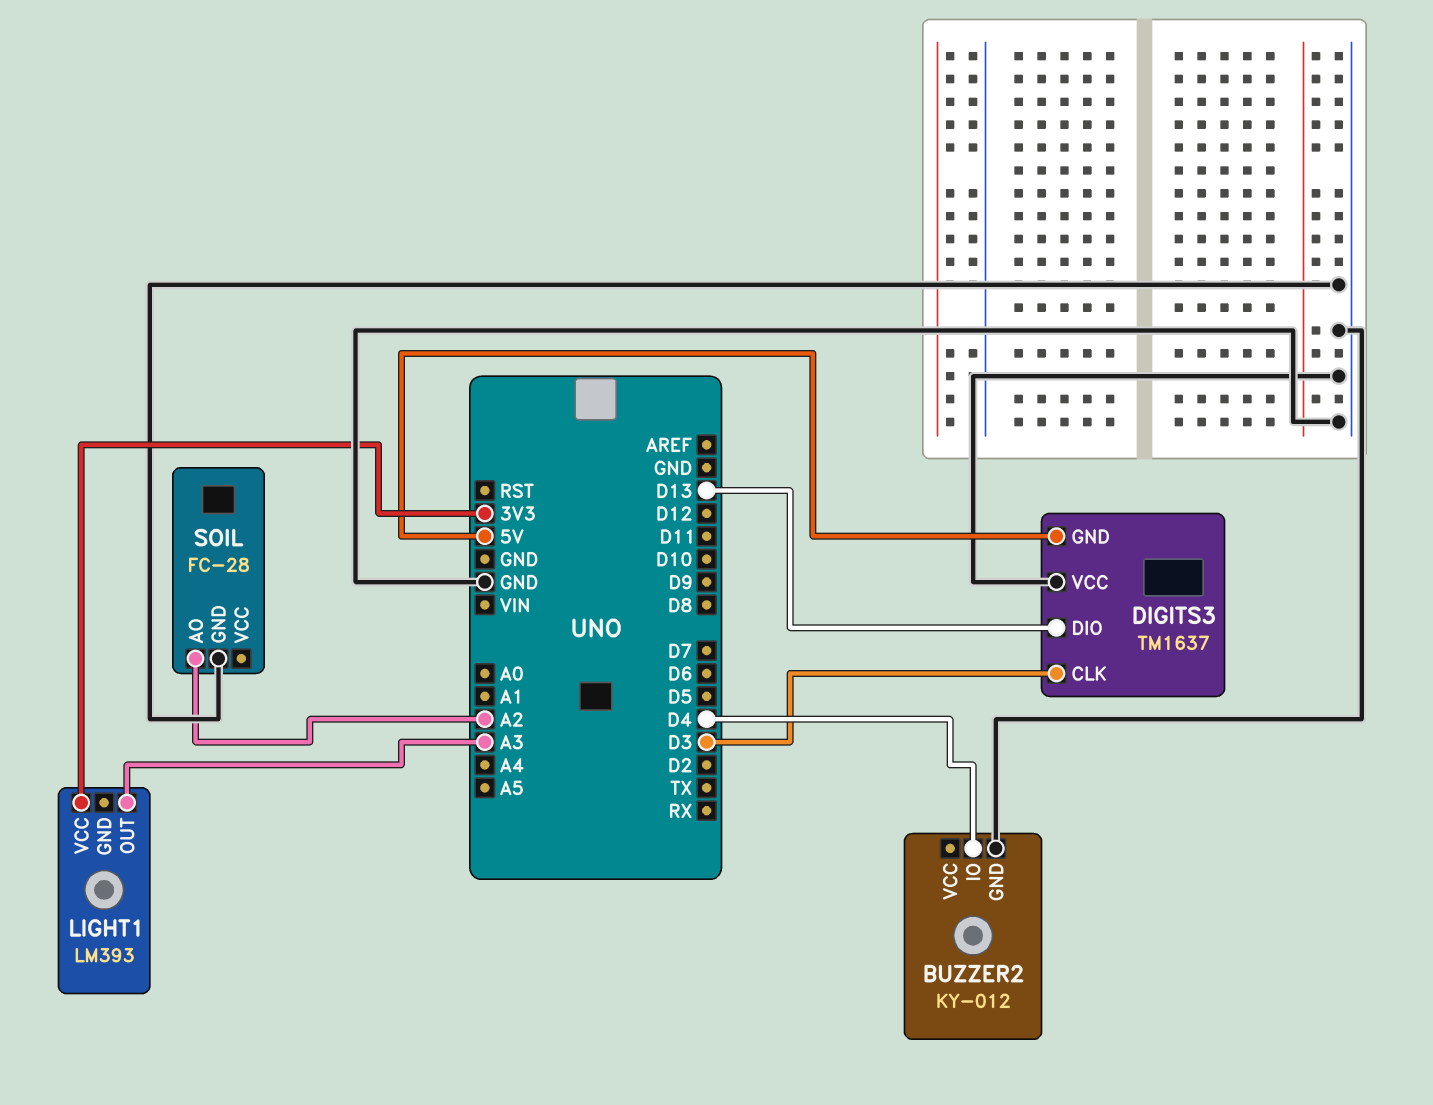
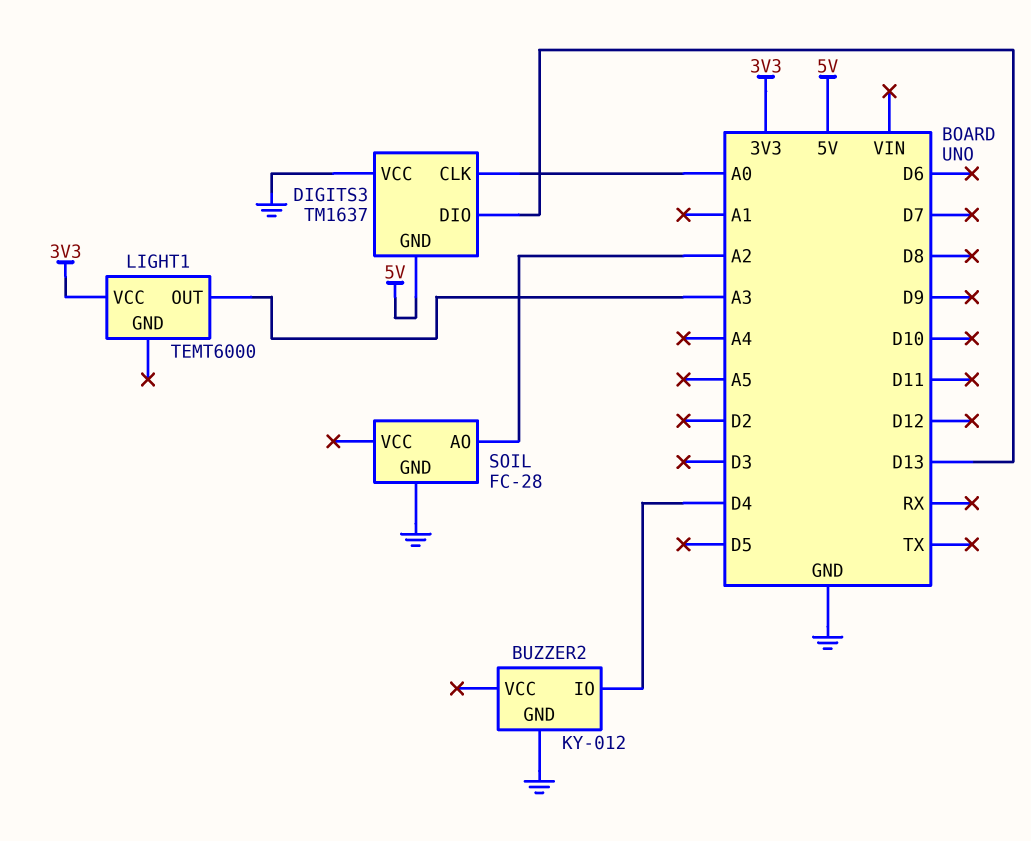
DIGITS3 pin CLK: D3 -> A0
LIGHT1: LM393 -> TEMT6000

